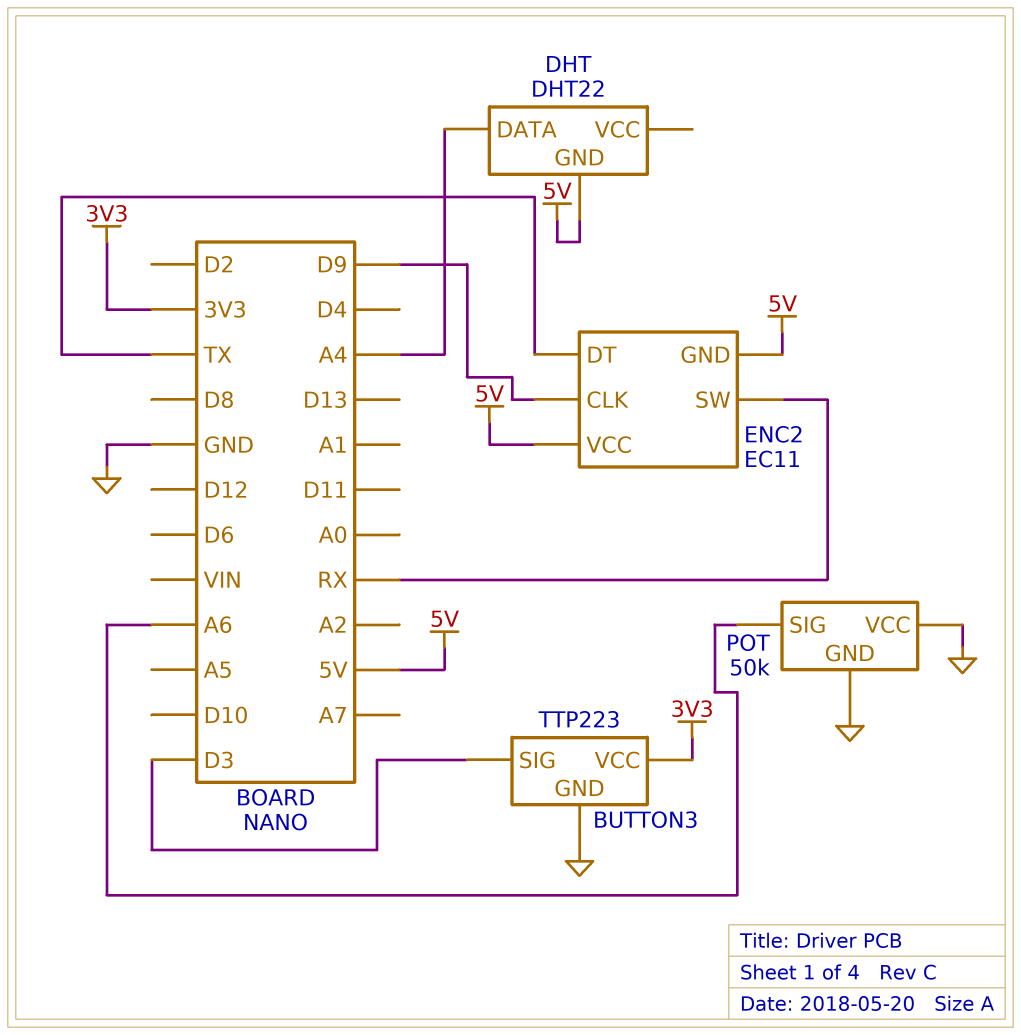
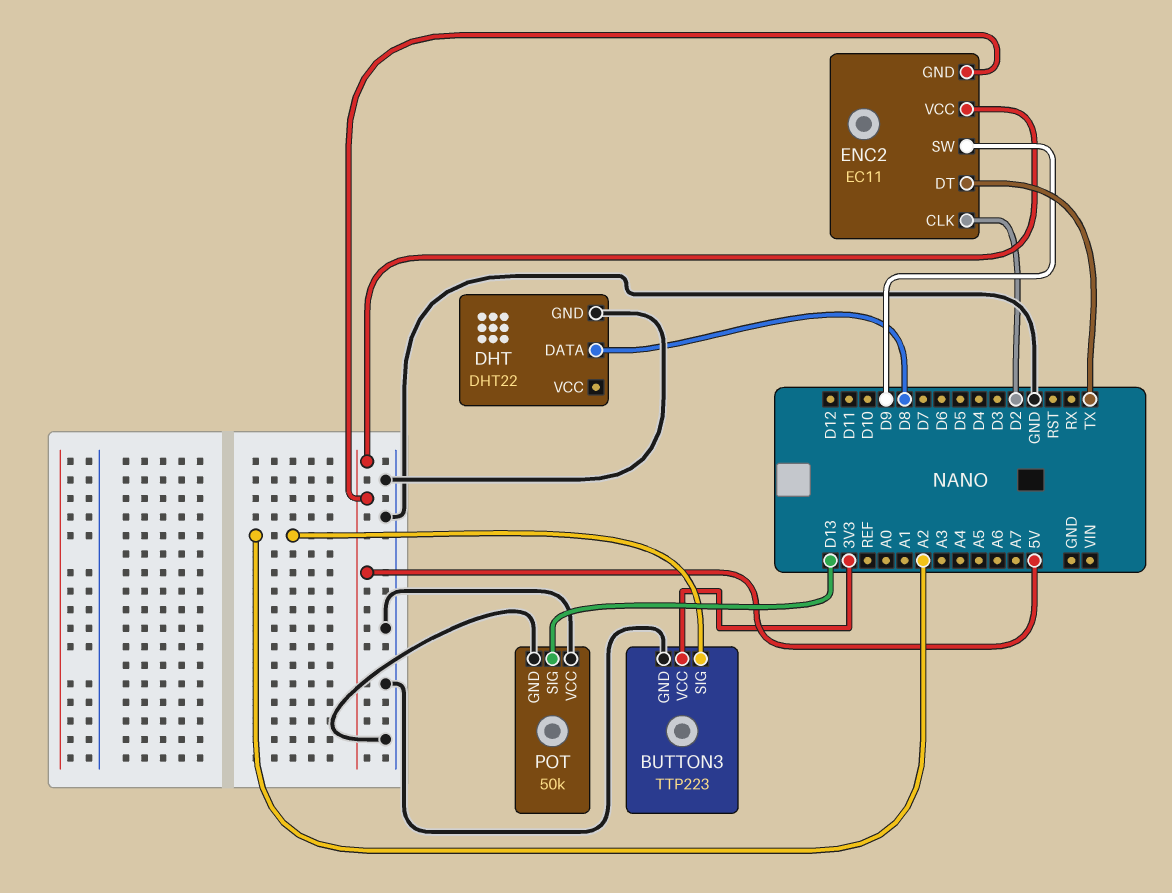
BUTTON3 pin SIG: D3 -> A2
DHT pin DATA: A4 -> D8
DHT pin GND: 5V -> GND
ENC2 pin CLK: D9 -> D2
ENC2 pin SW: RX -> D9
POT pin SIG: A6 -> D13

